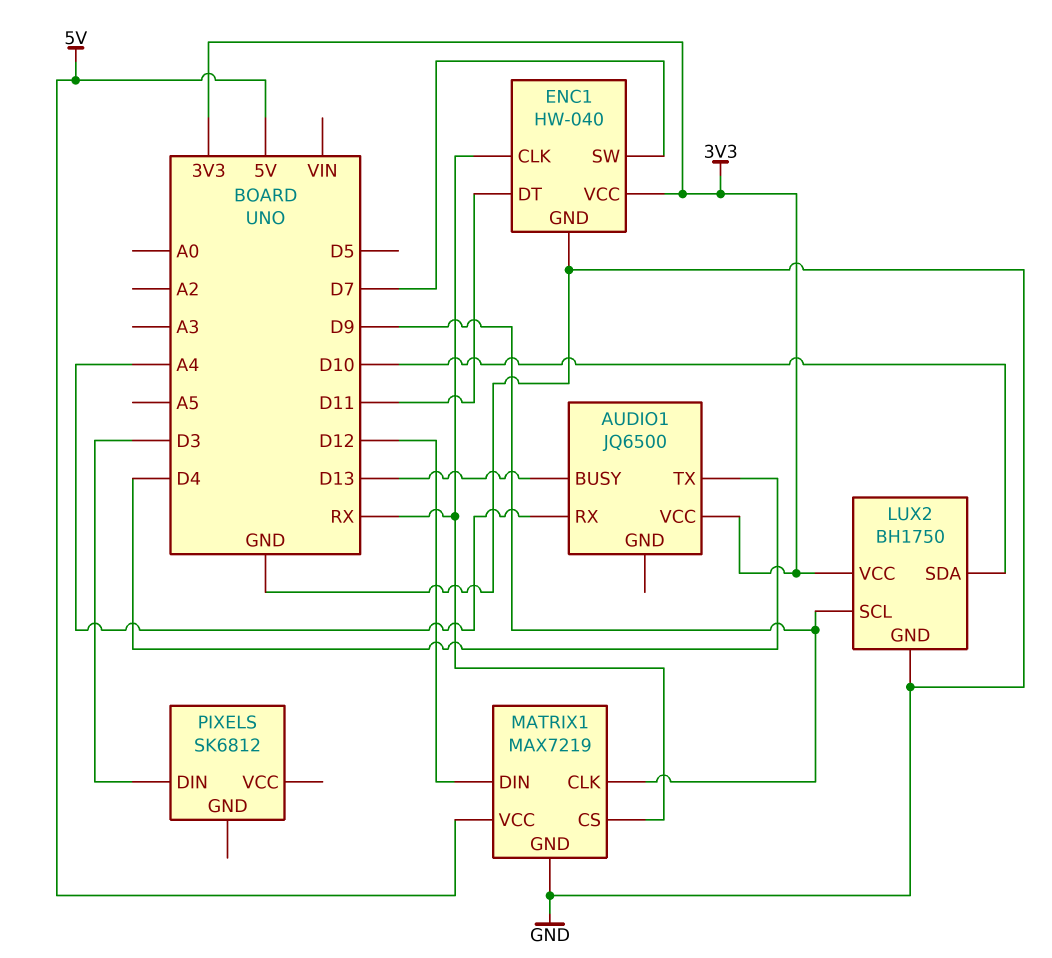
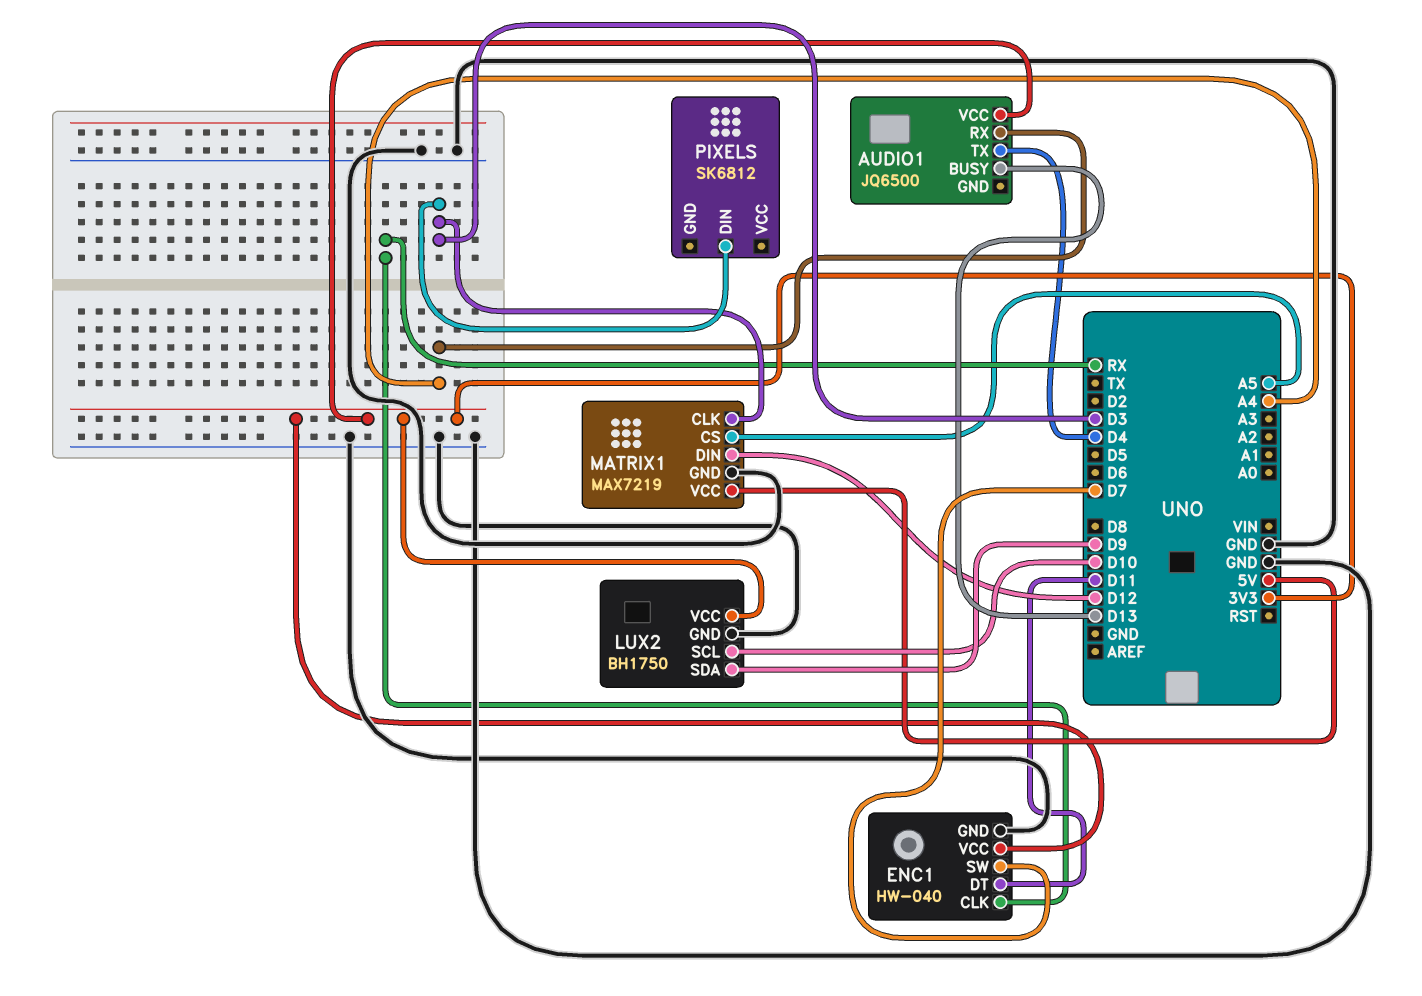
LUX2 pin SCL: D9 -> D10
LUX2 pin SDA: D10 -> D9
MATRIX1 pin CLK: D9 -> D3
MATRIX1 pin CS: RX -> A5

